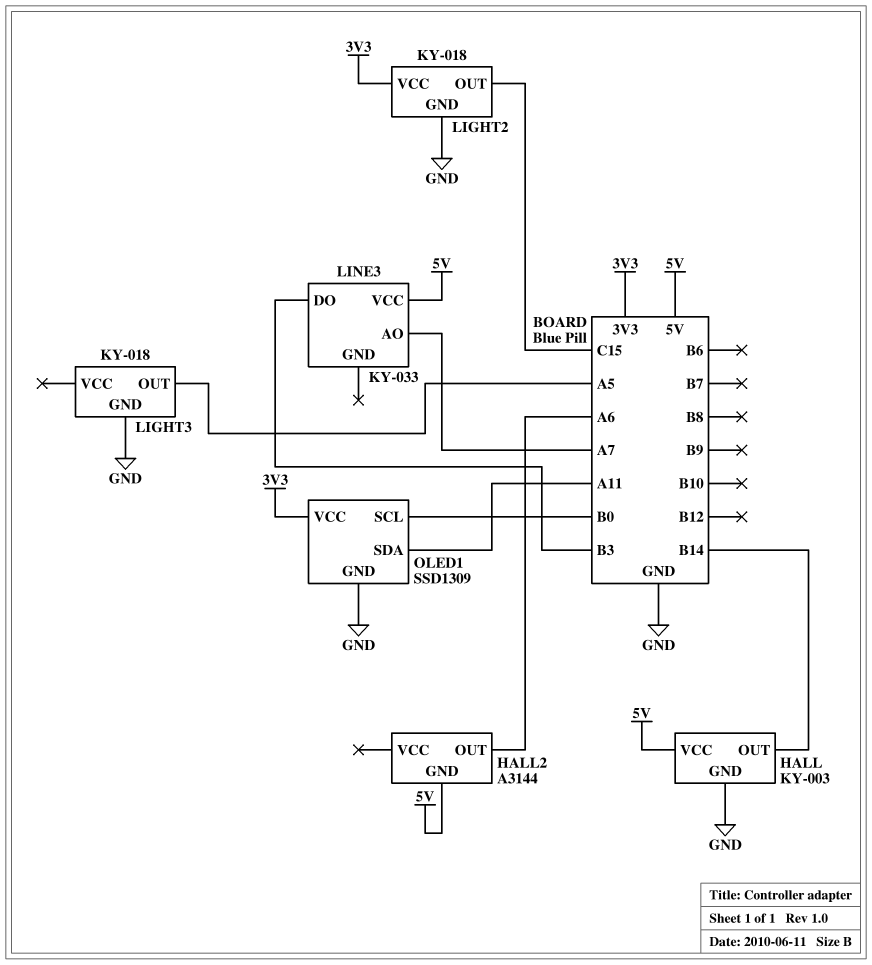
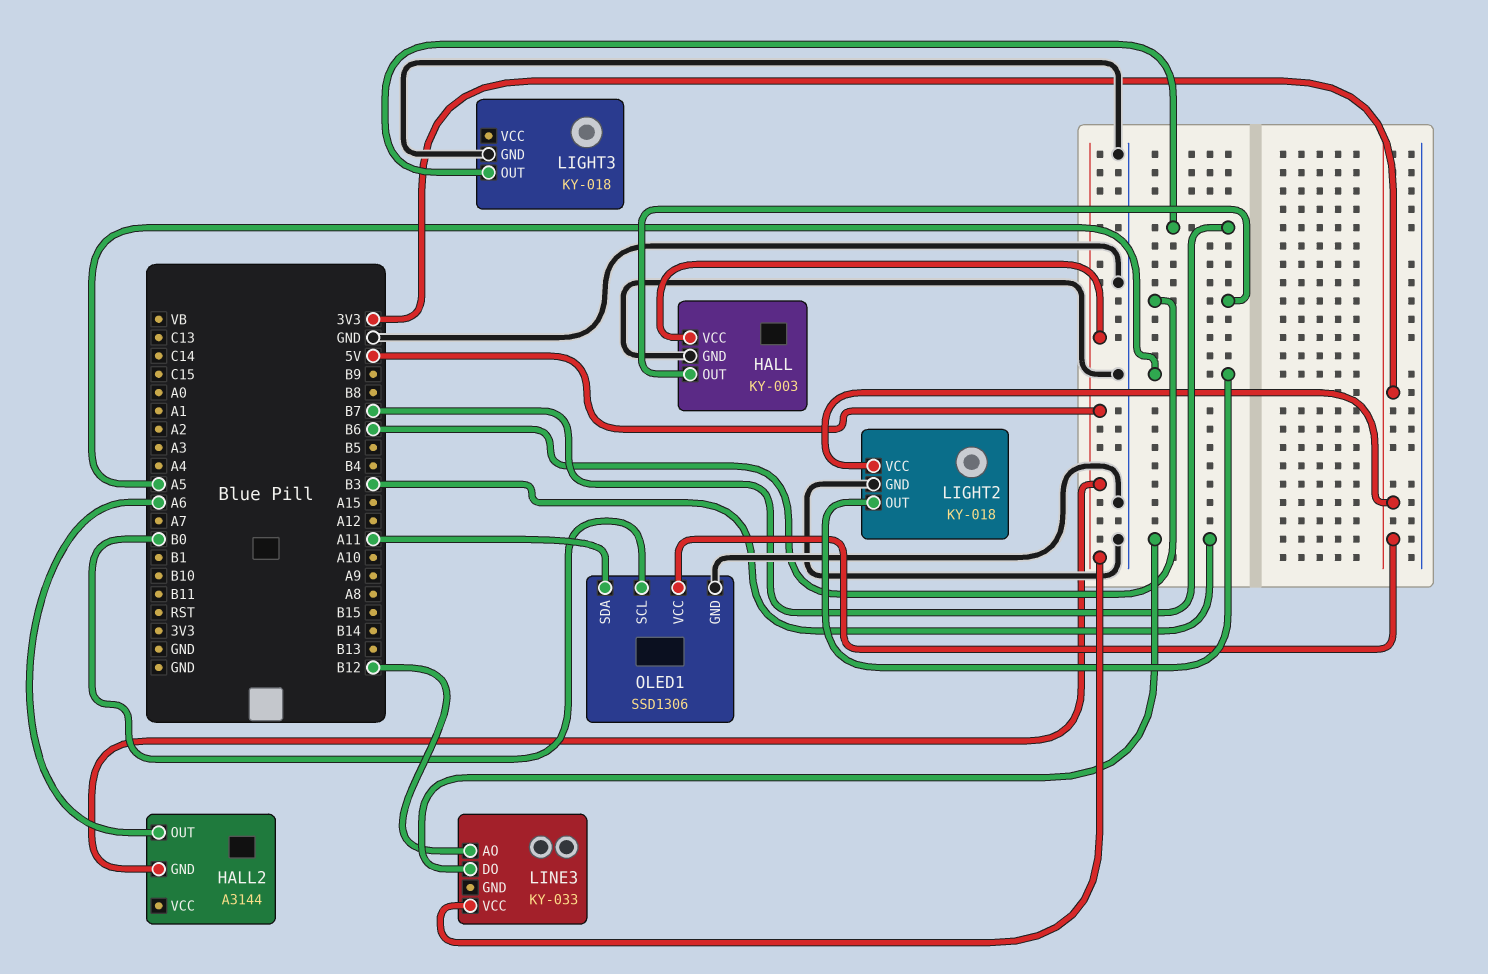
HALL pin OUT: B14 -> B6
LIGHT2 pin OUT: C15 -> A5
LIGHT3 pin OUT: A5 -> B7
LINE3 pin AO: A7 -> B12
OLED1: SSD1309 -> SSD1306

